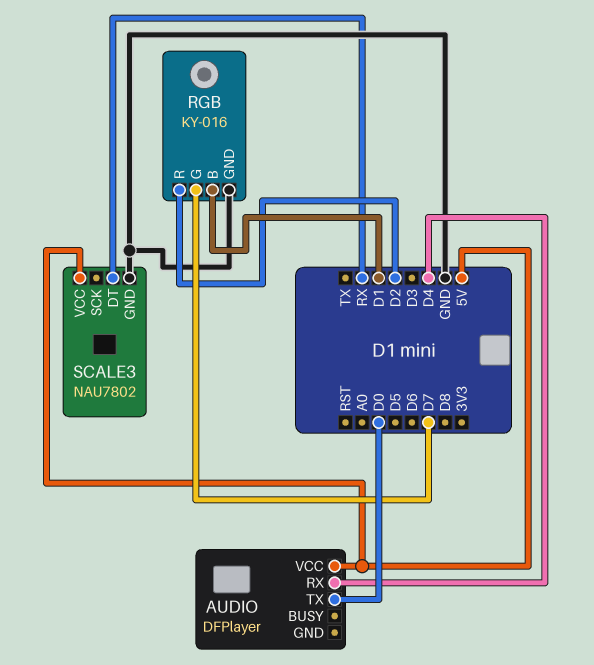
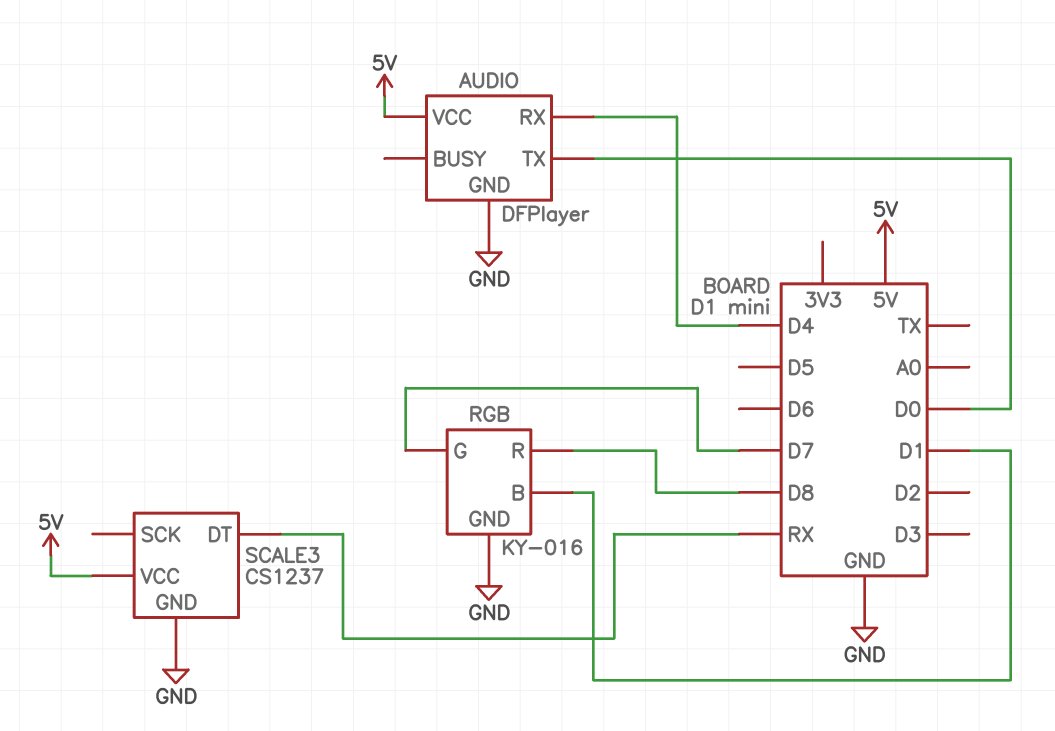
AUDIO pin GND: none -> GND
RGB pin R: D2 -> D8
SCALE3: NAU7802 -> CS1237

